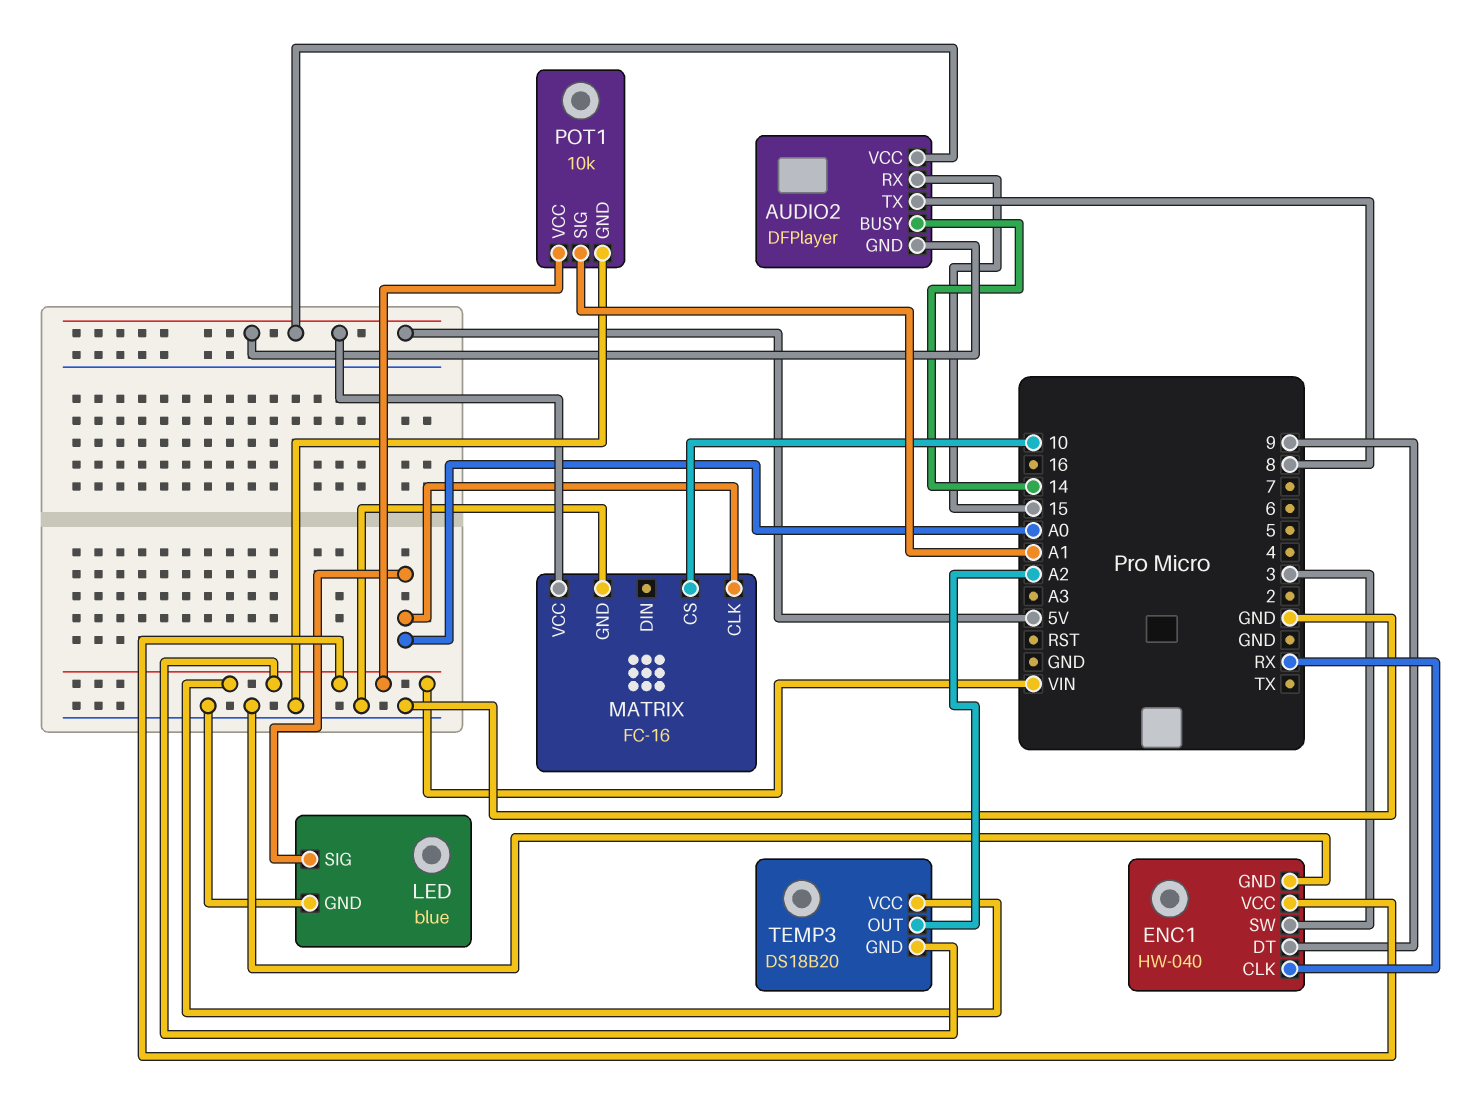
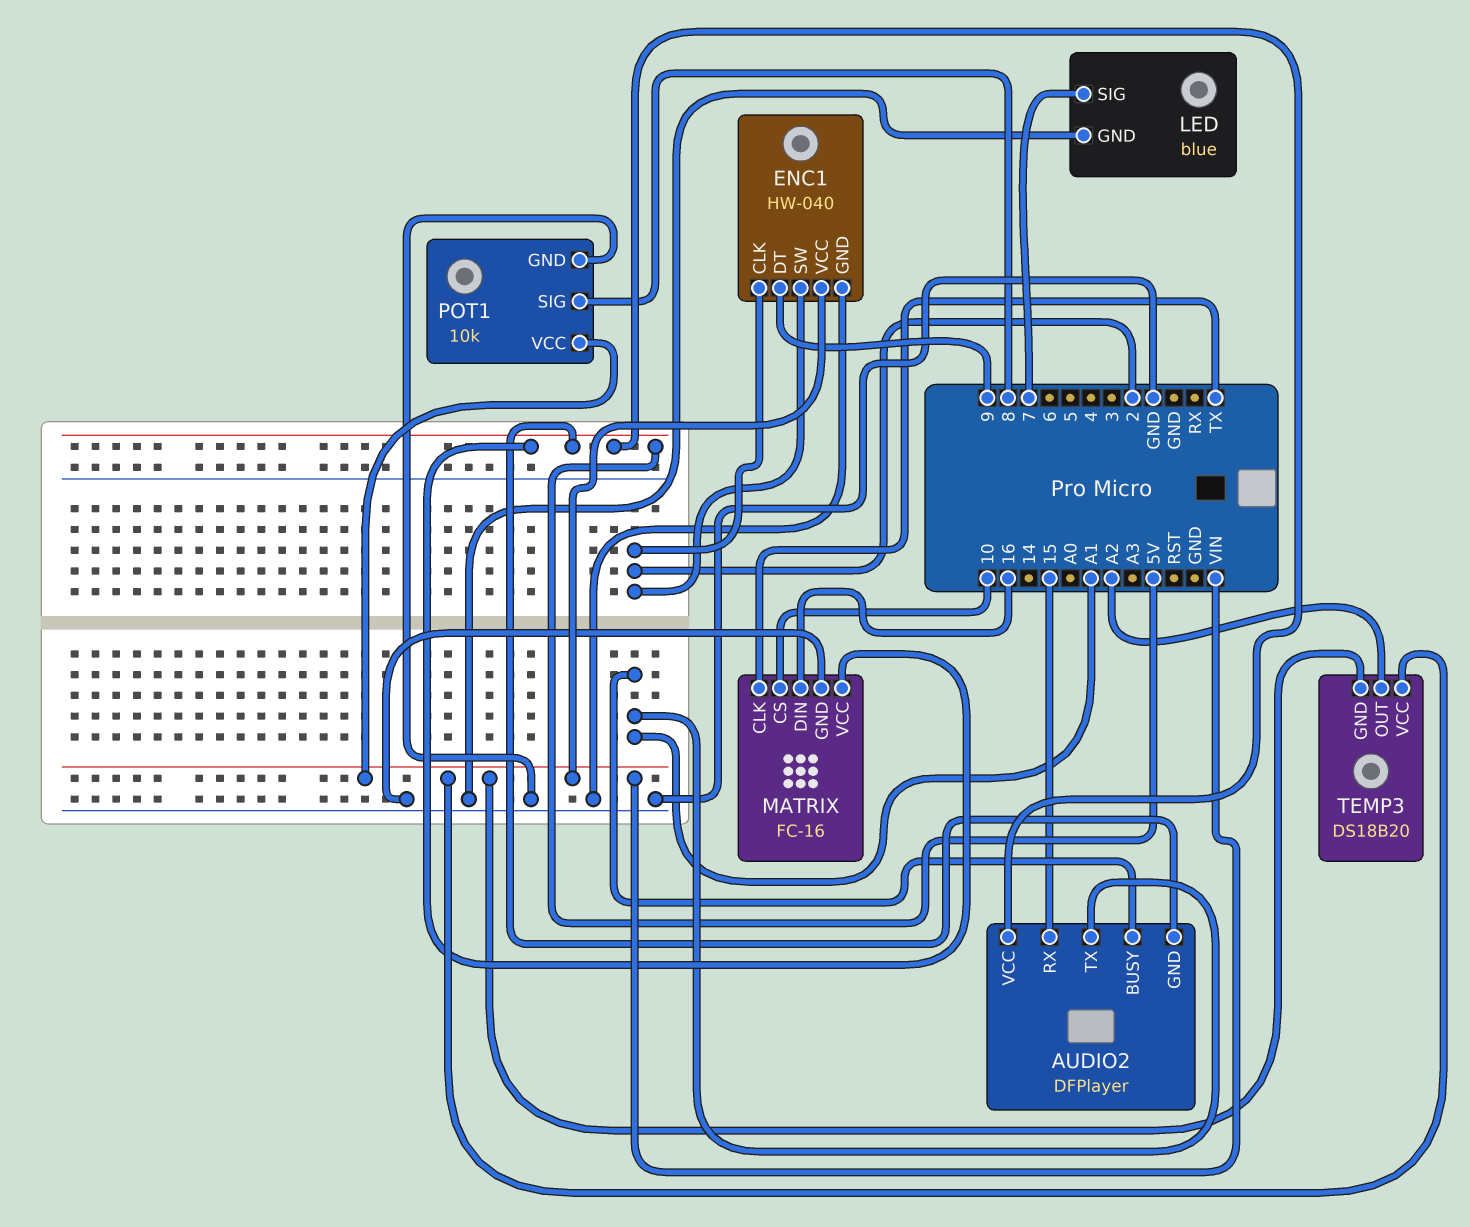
AUDIO2 pin BUSY: 14 -> A1
AUDIO2 pin TX: 8 -> A1
ENC1 pin CLK: RX -> 2
ENC1 pin SW: 3 -> 2
LED pin SIG: A0 -> 7
MATRIX pin CLK: A0 -> TX
MATRIX pin DIN: none -> 16
POT1 pin SIG: A1 -> 8

